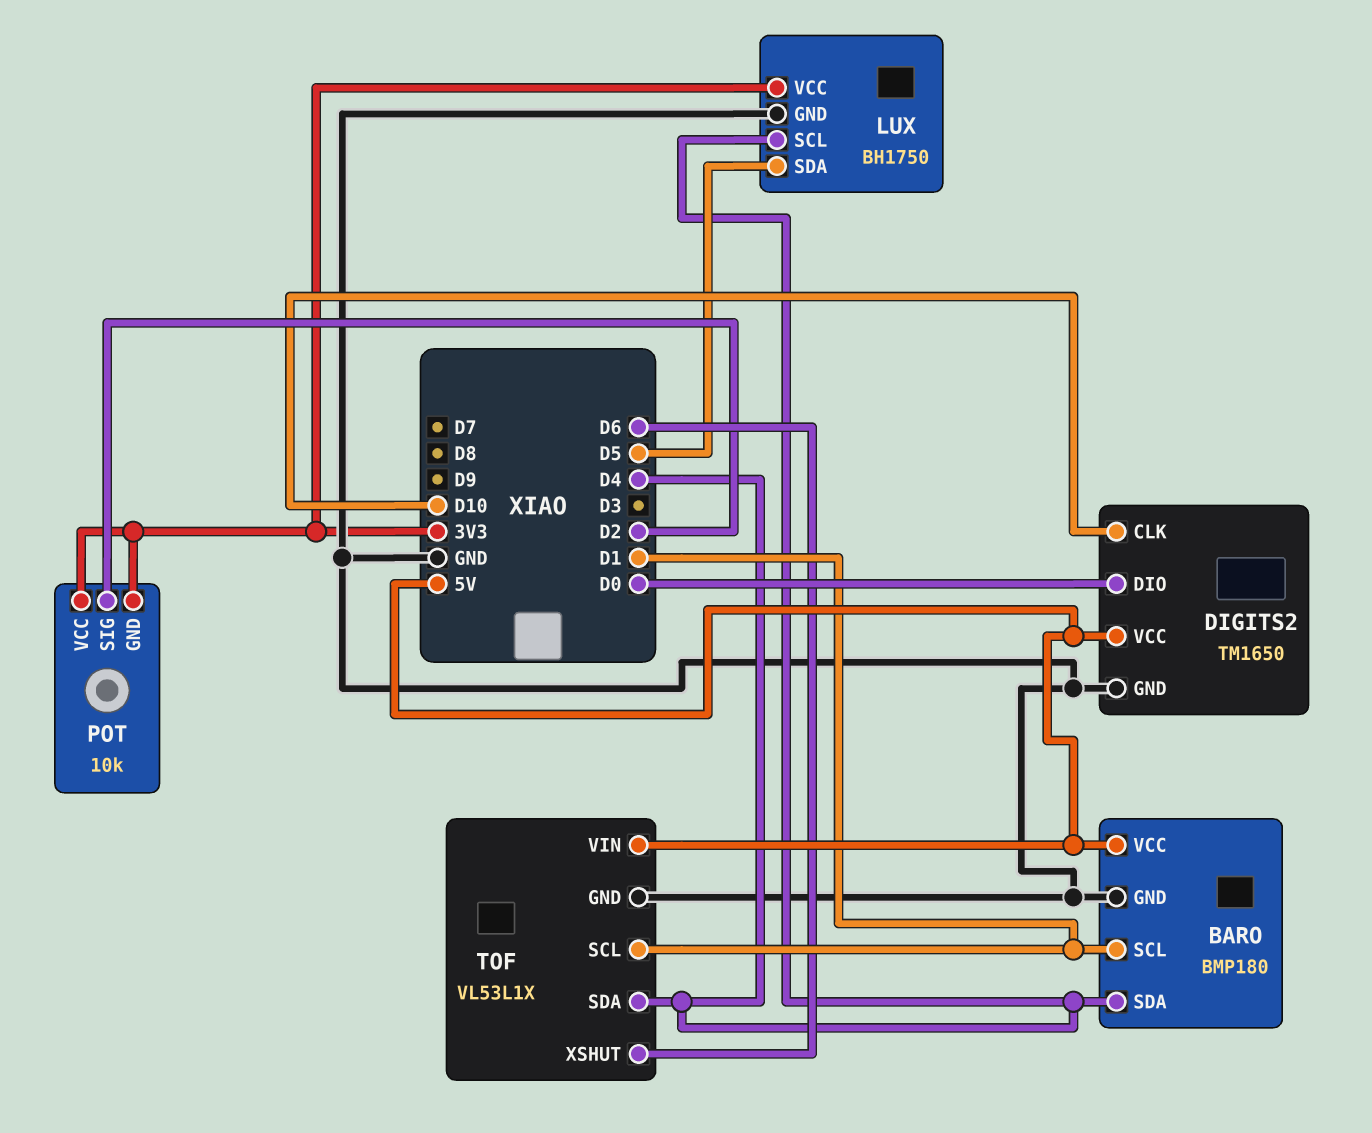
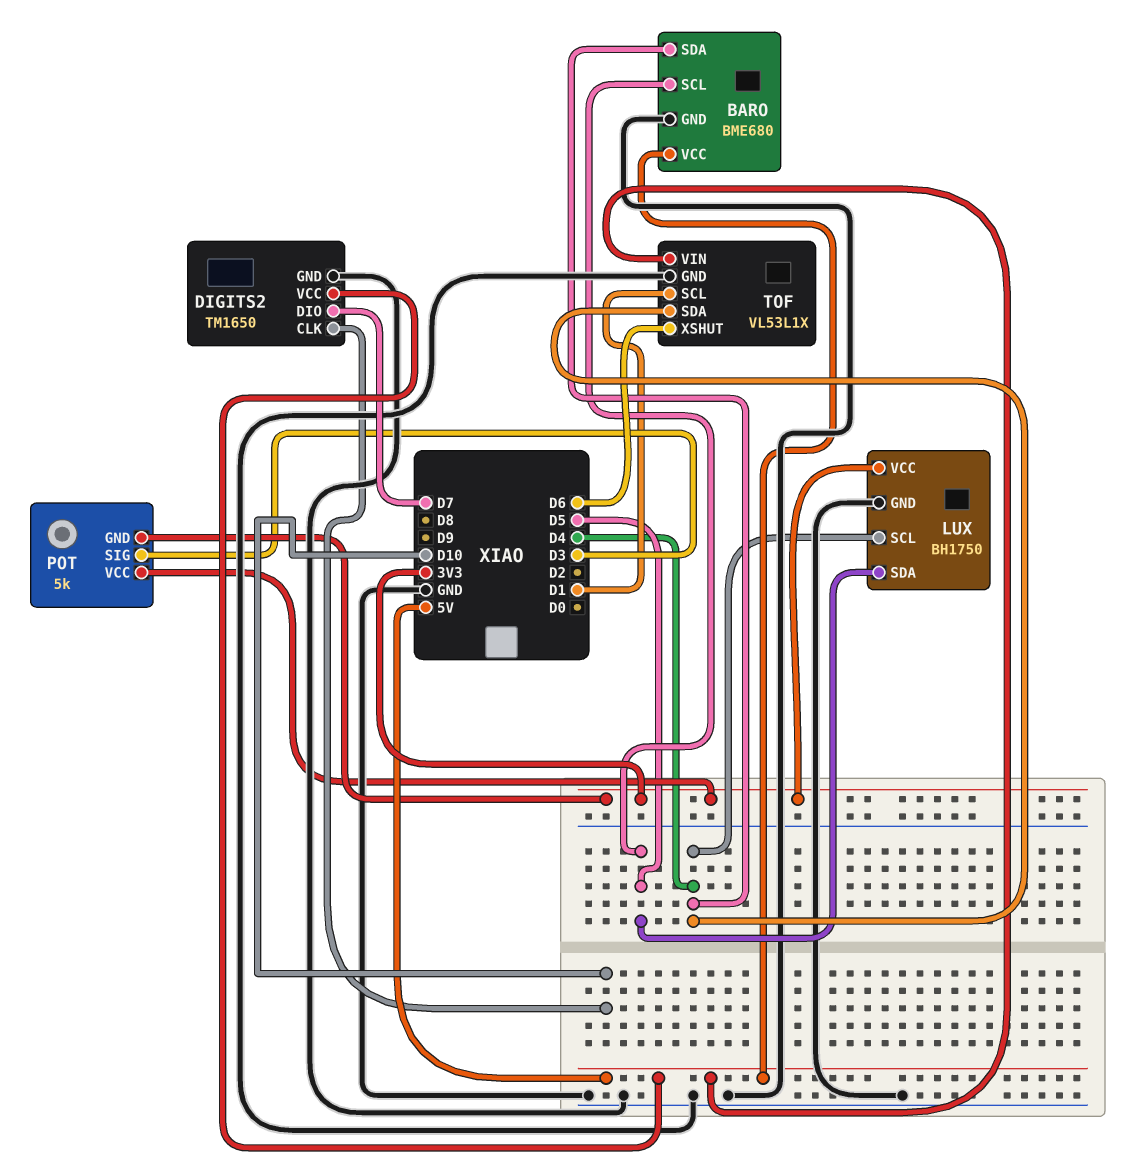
BARO: BMP180 -> BME680
BARO pin SCL: D1 -> D5
DIGITS2 pin DIO: D0 -> D7
POT: 10k -> 5k
POT pin SIG: D2 -> D3

